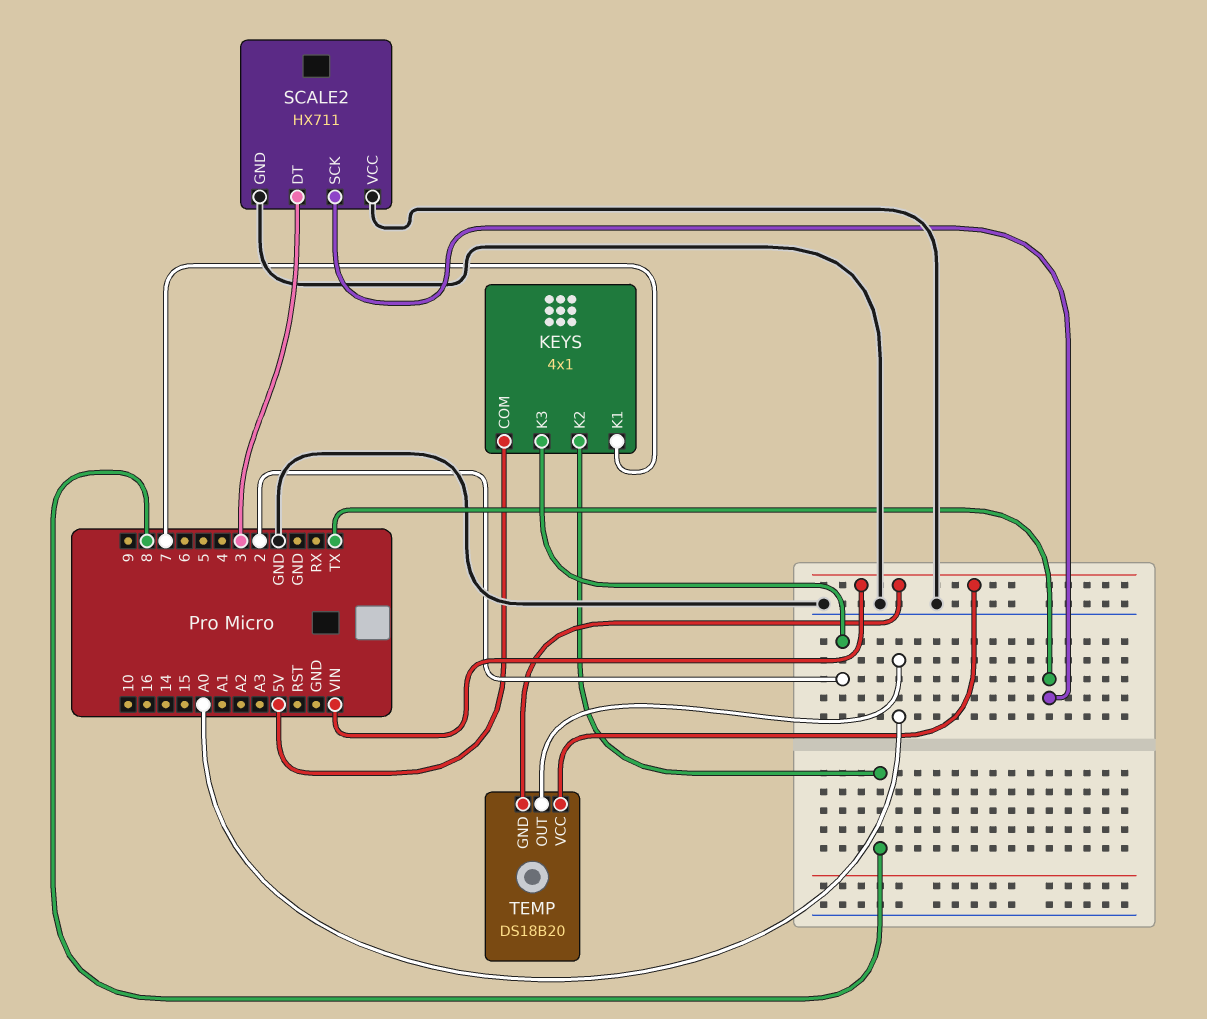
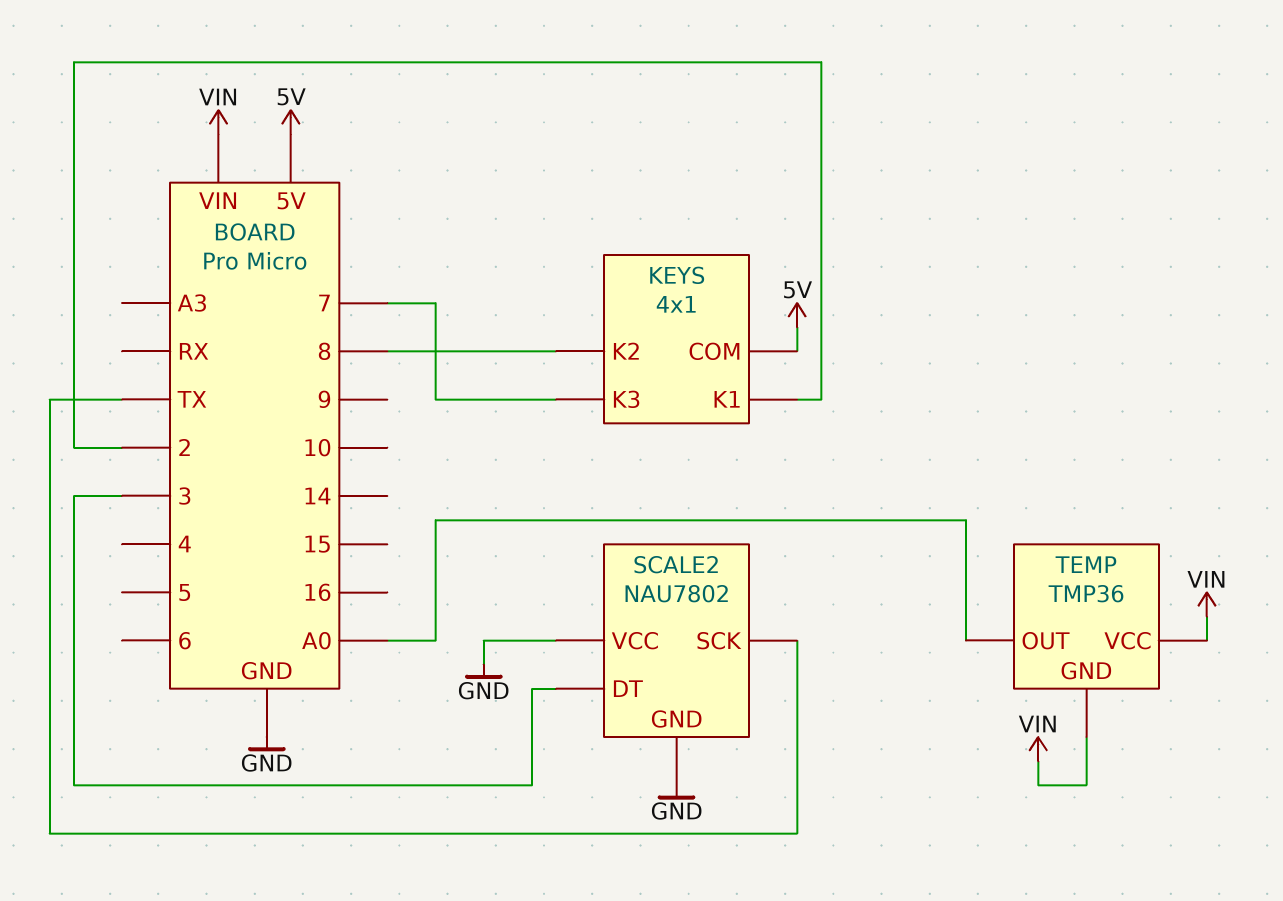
KEYS pin K1: 7 -> 2
KEYS pin K3: 2 -> 7
SCALE2: HX711 -> NAU7802
TEMP: DS18B20 -> TMP36

